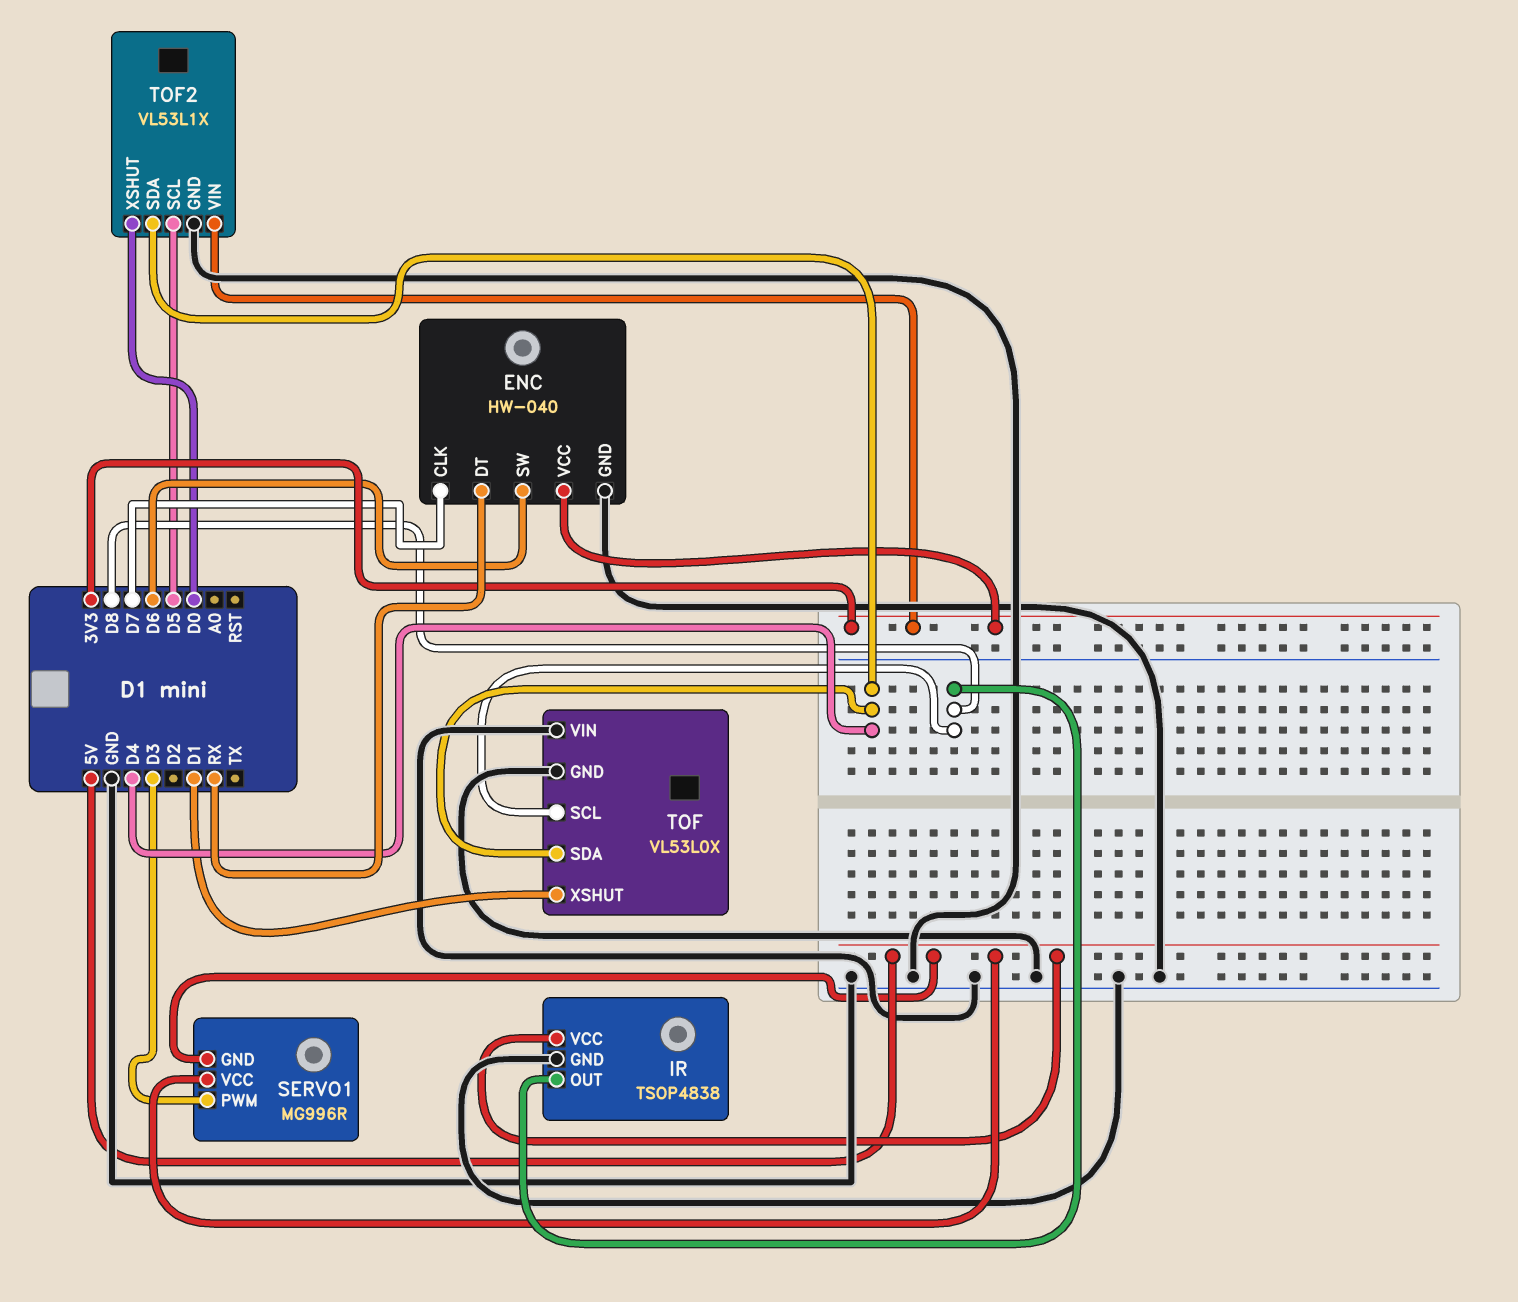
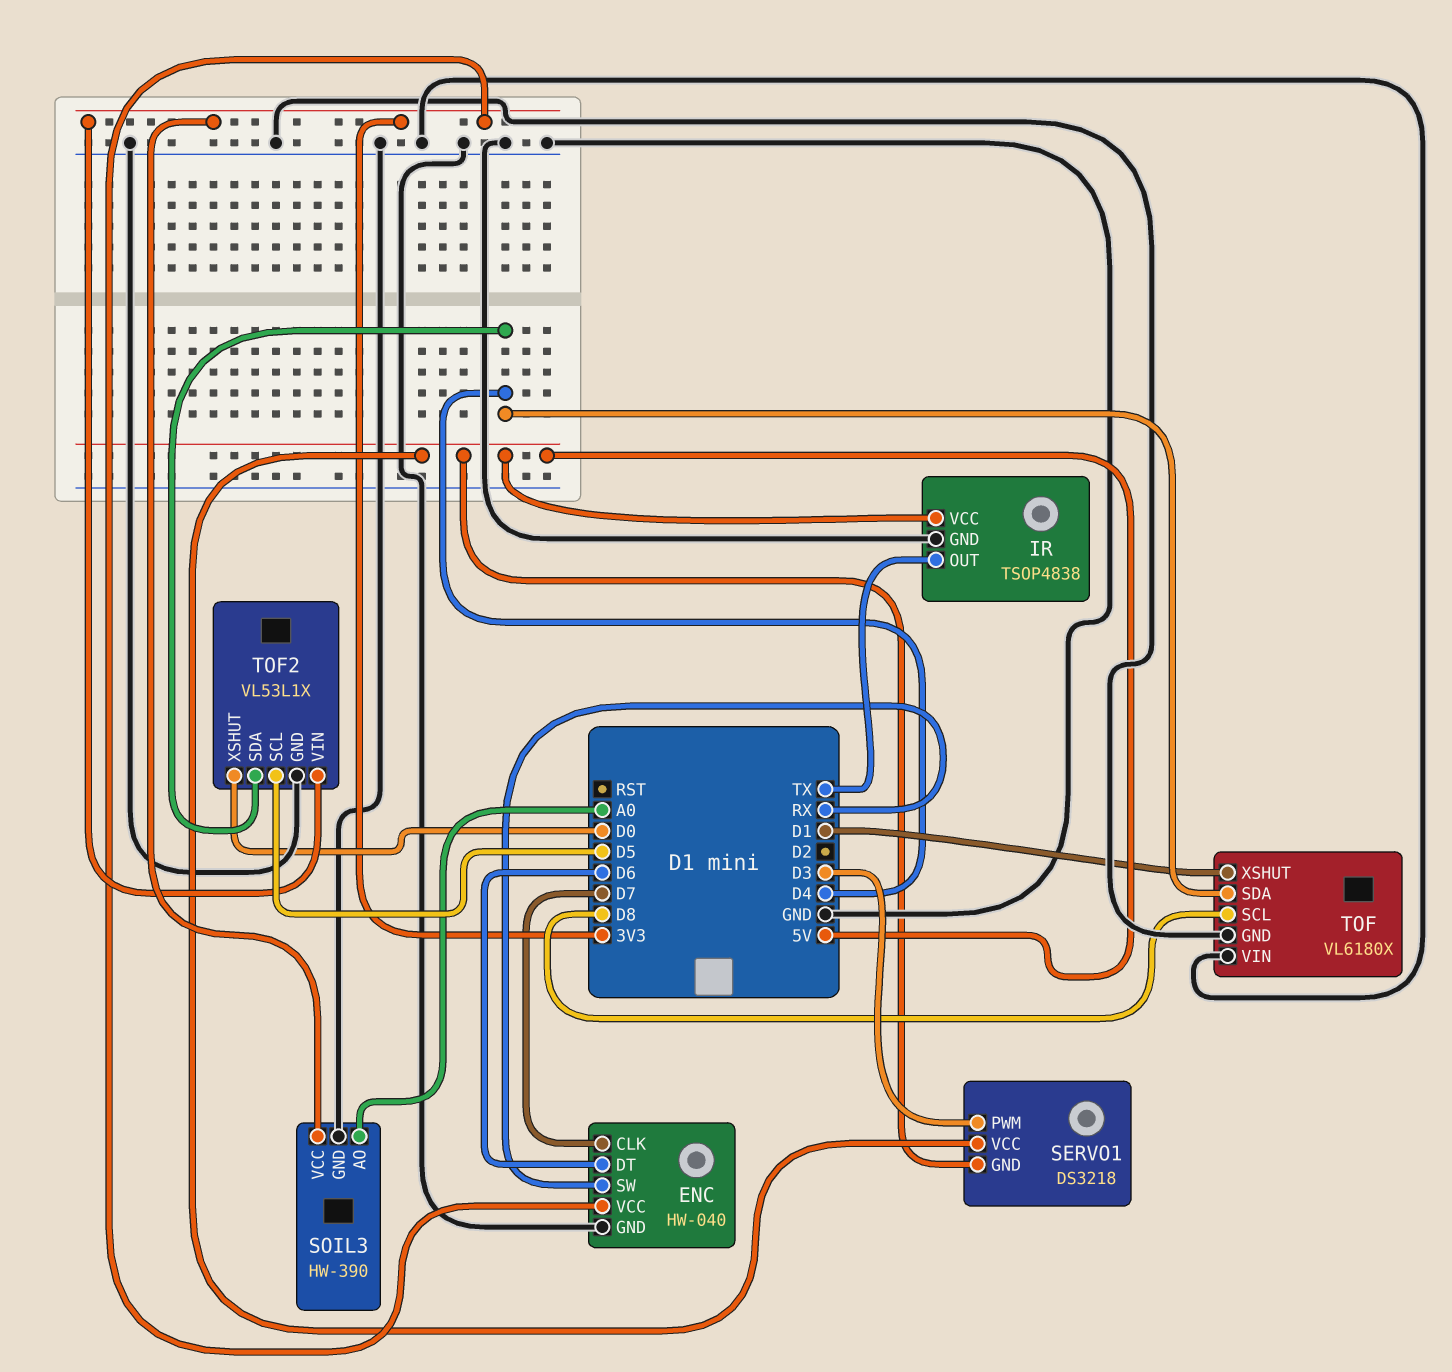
ENC pin DT: RX -> D6
ENC pin SW: D6 -> RX
IR pin OUT: D8 -> TX
SERVO1: MG996R -> DS3218
SOIL3: none -> HW-390
SOIL3 pin AO: none -> A0
SOIL3 pin GND: none -> GND
SOIL3 pin VCC: none -> 3V3
TOF: VL53L0X -> VL6180X

